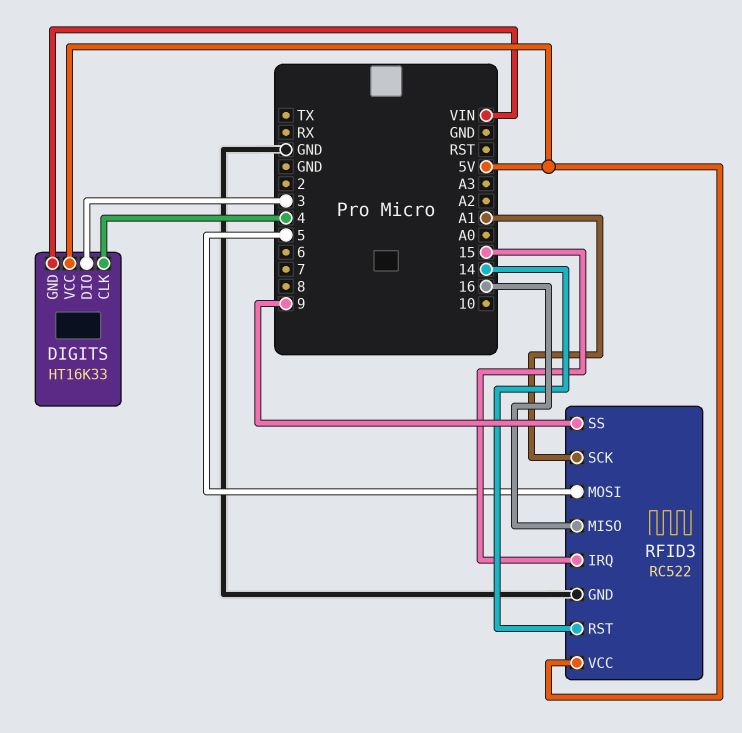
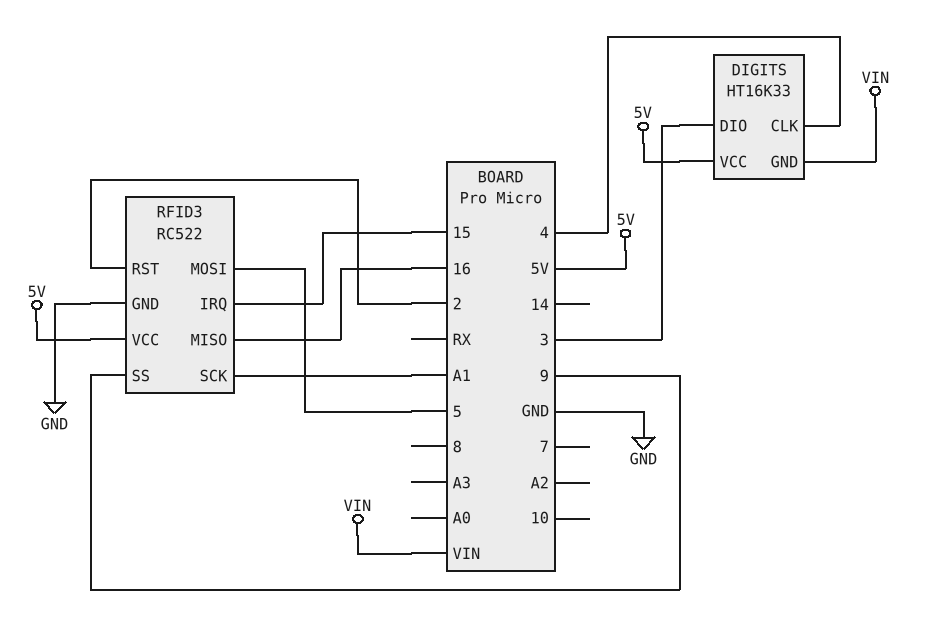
RFID3 pin RST: 14 -> 2

